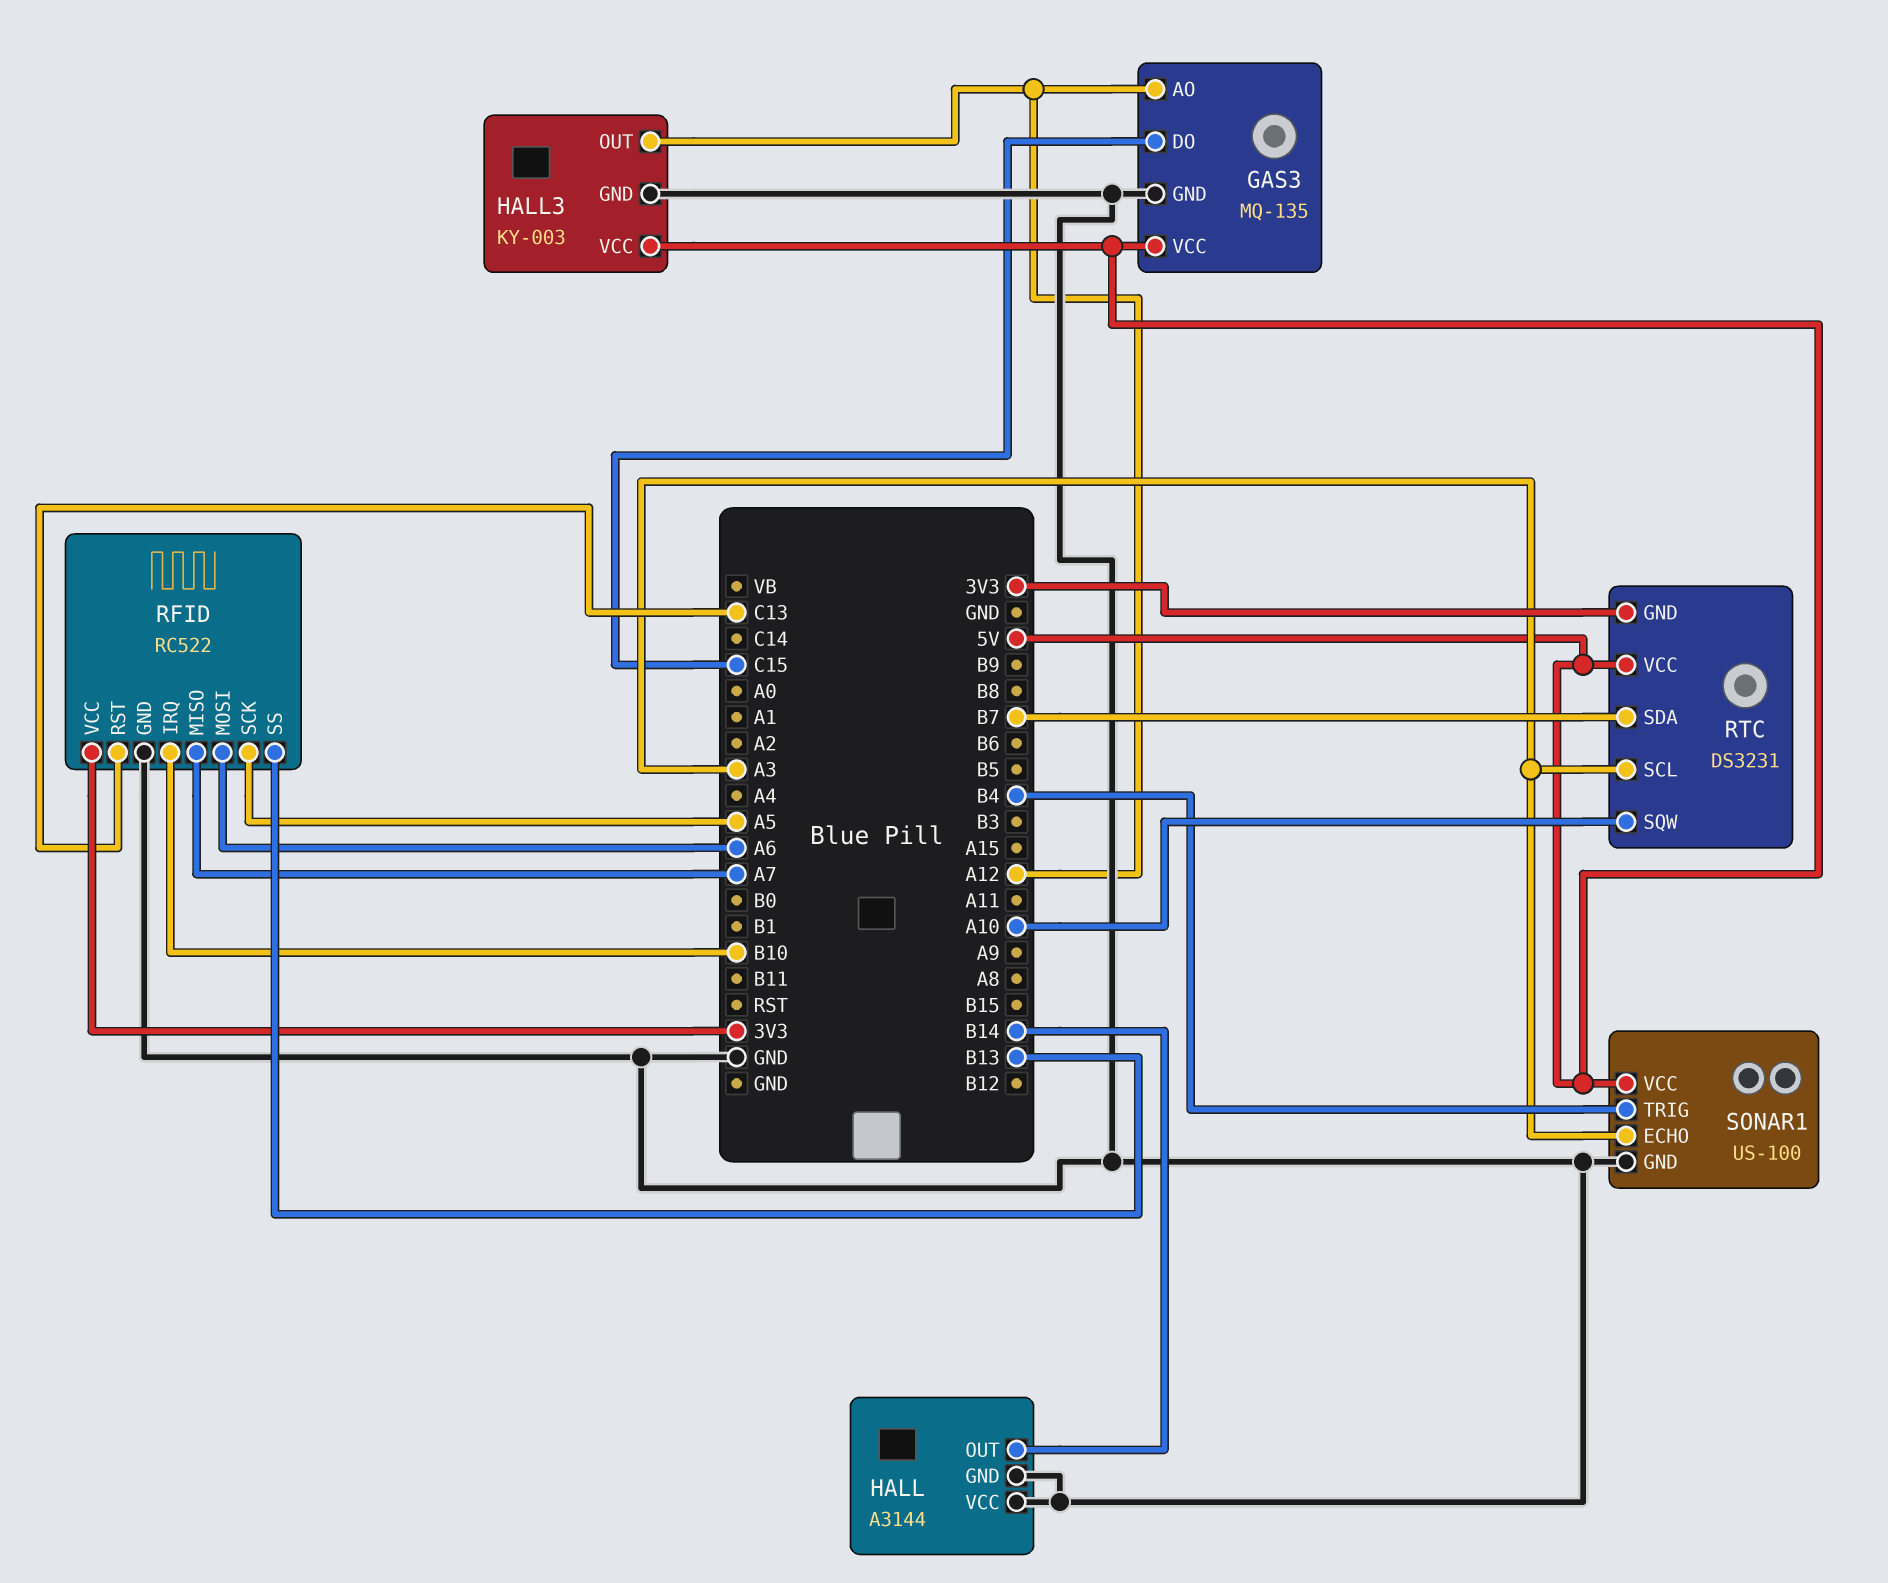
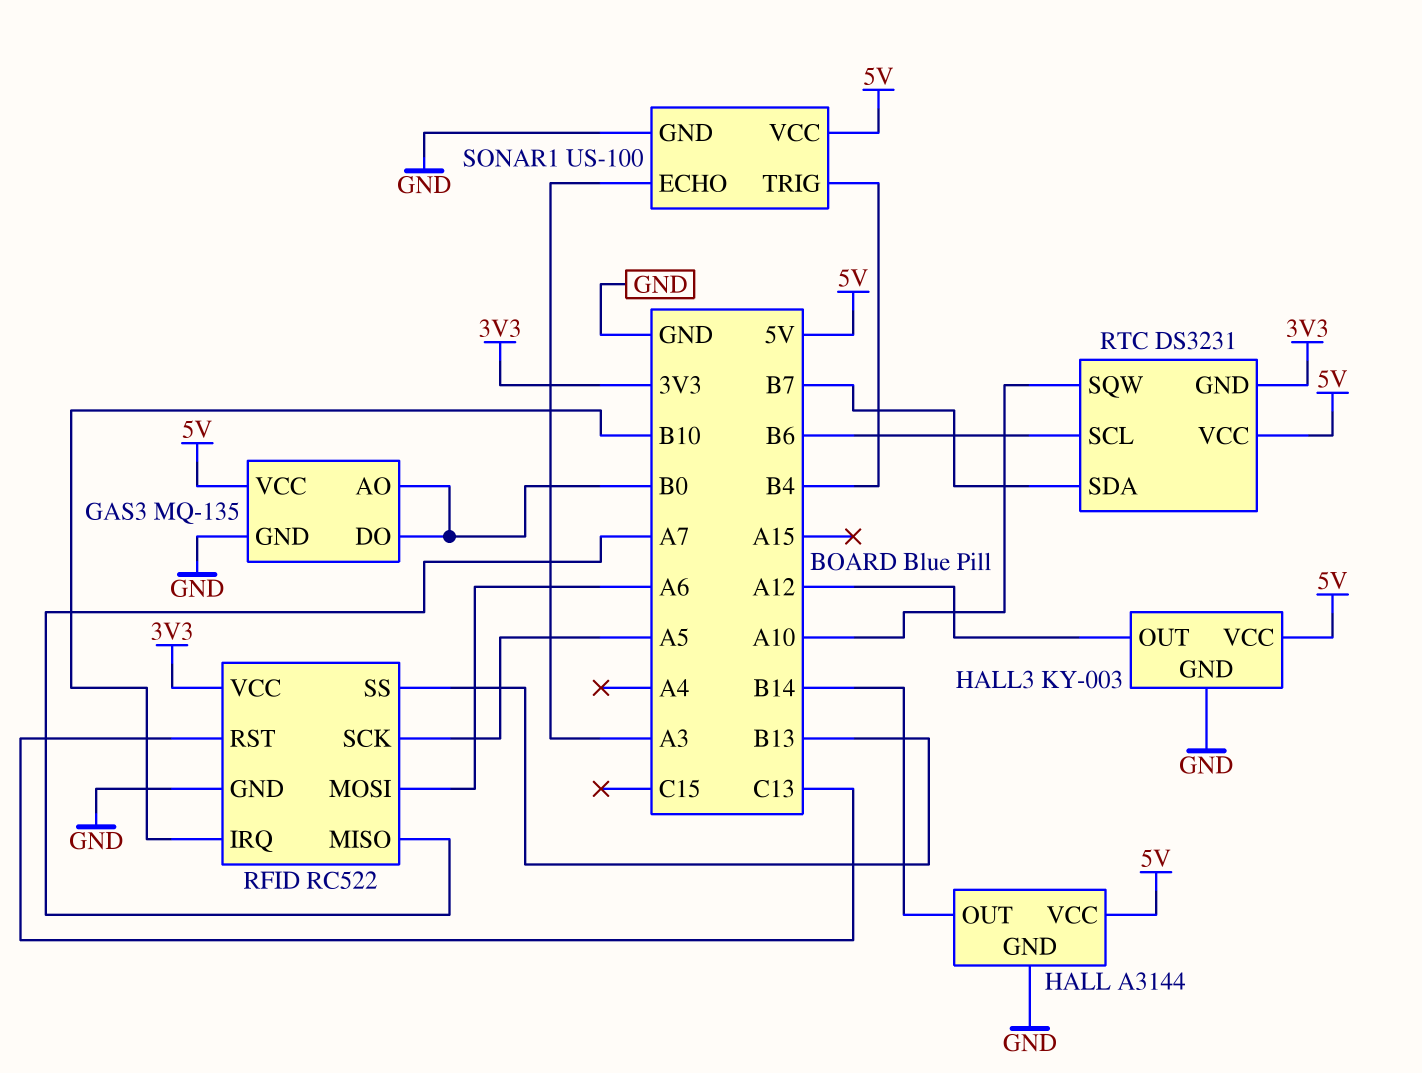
GAS3 pin AO: A12 -> B0
GAS3 pin DO: C15 -> B0
HALL pin VCC: GND -> 5V
RTC pin SCL: A3 -> B6

